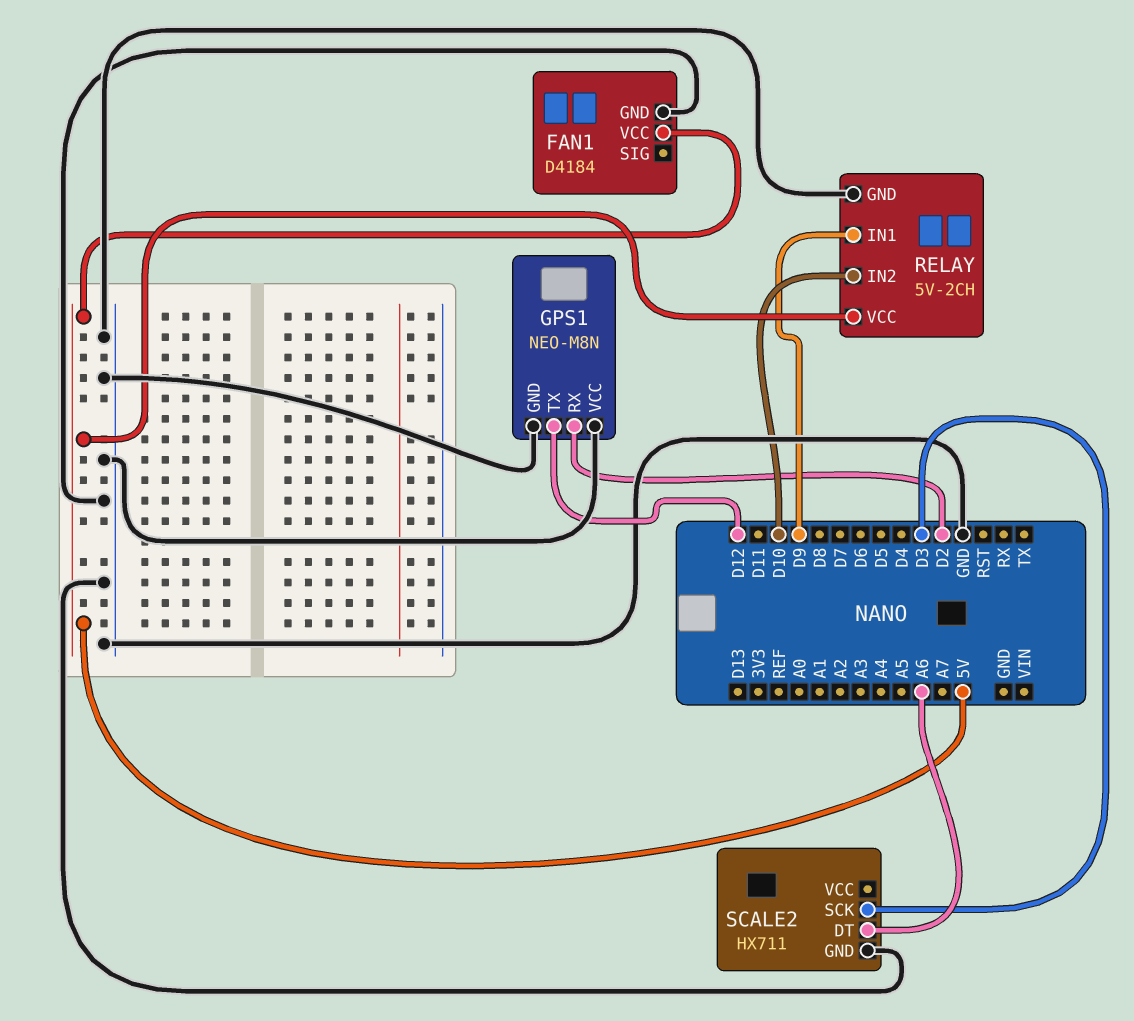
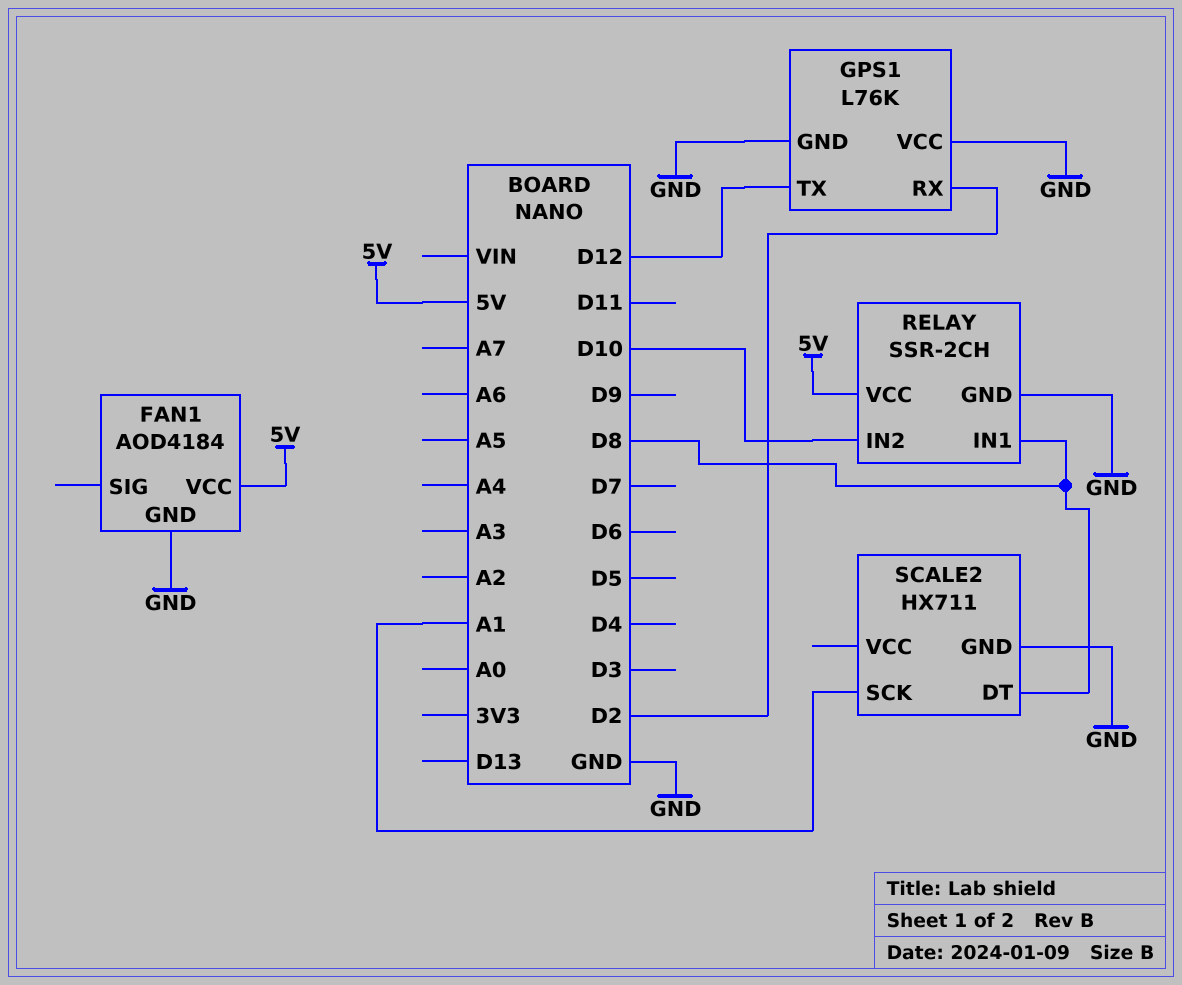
FAN1: D4184 -> AOD4184
GPS1: NEO-M8N -> L76K
RELAY: 5V-2CH -> SSR-2CH
RELAY pin IN1: D9 -> D8
SCALE2 pin DT: A6 -> D8
SCALE2 pin SCK: D3 -> A1

